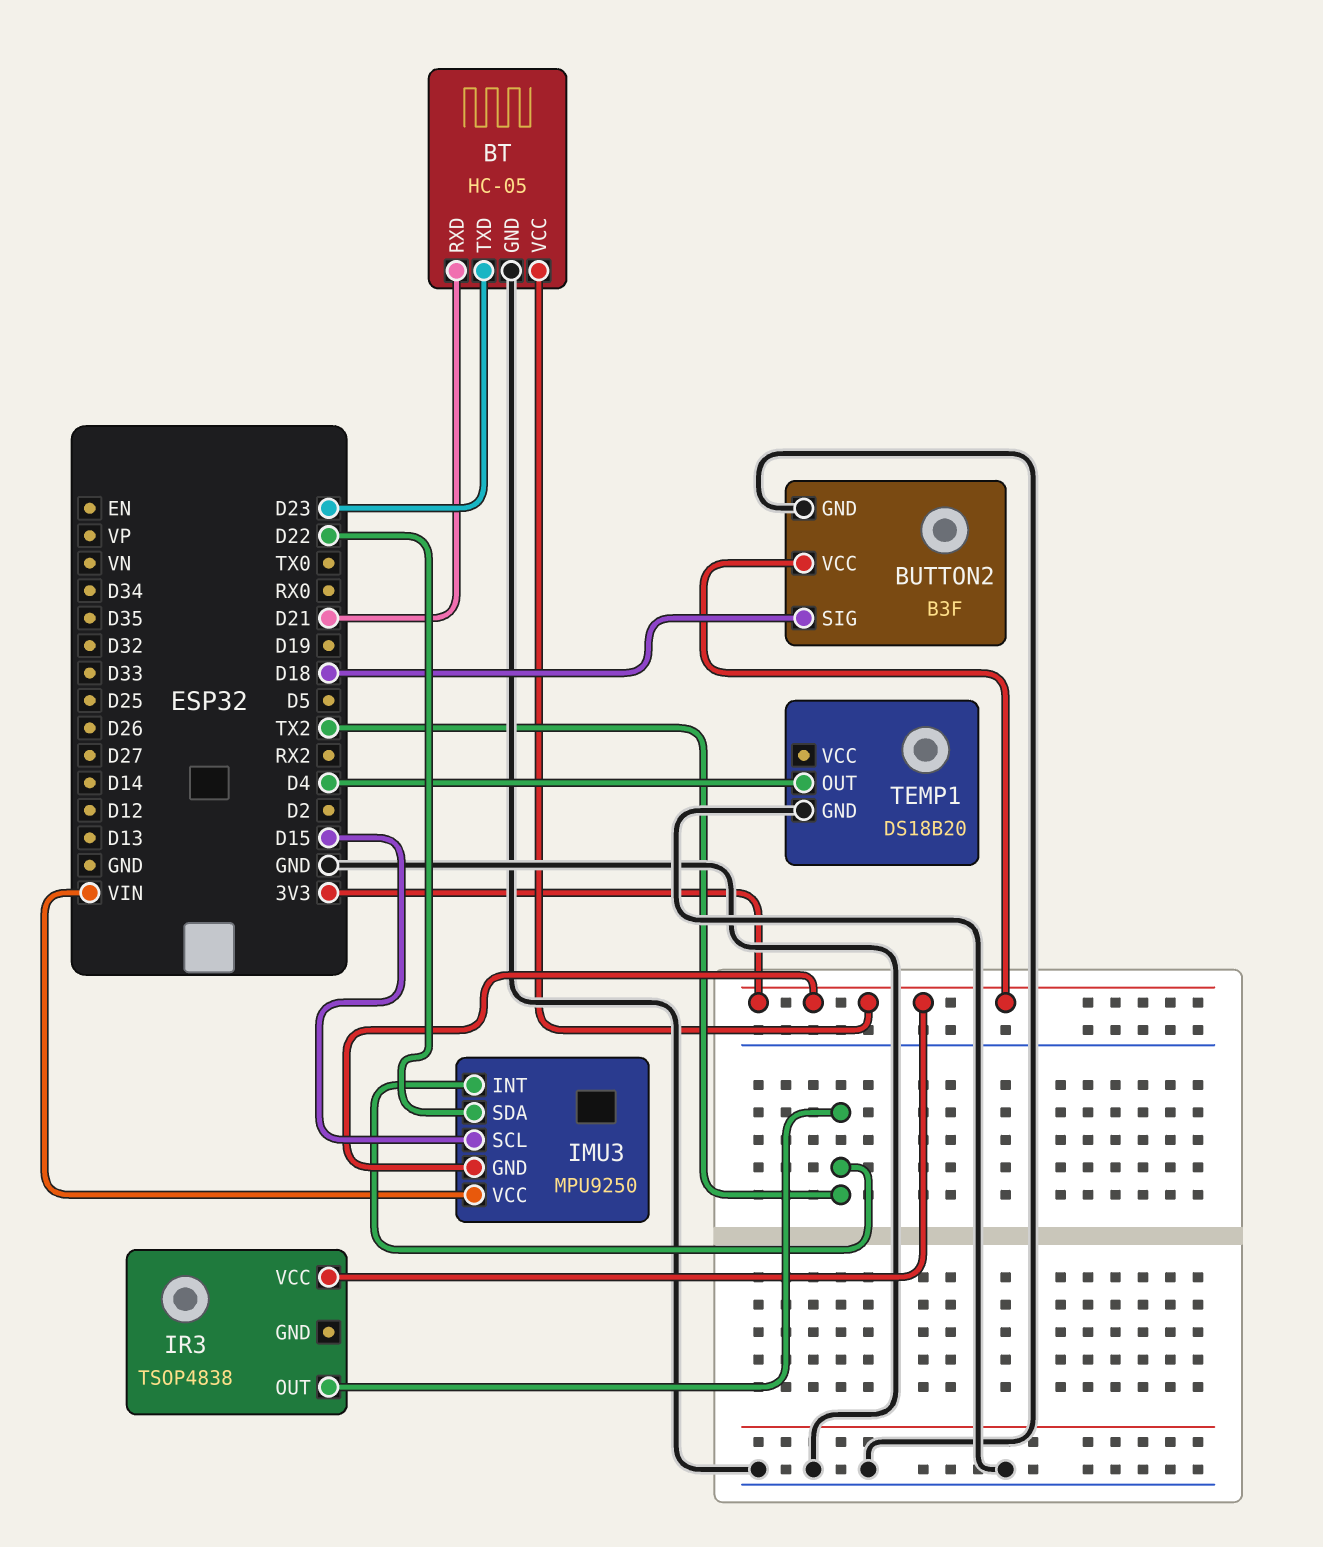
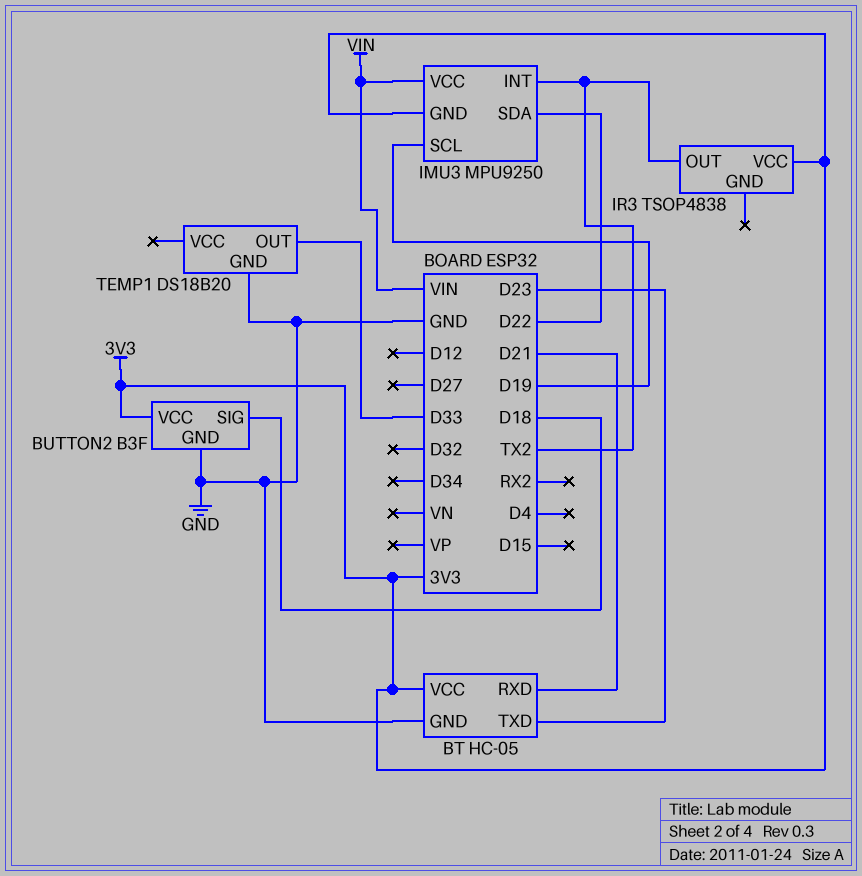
IMU3 pin SCL: D15 -> D19
TEMP1 pin OUT: D4 -> D33

